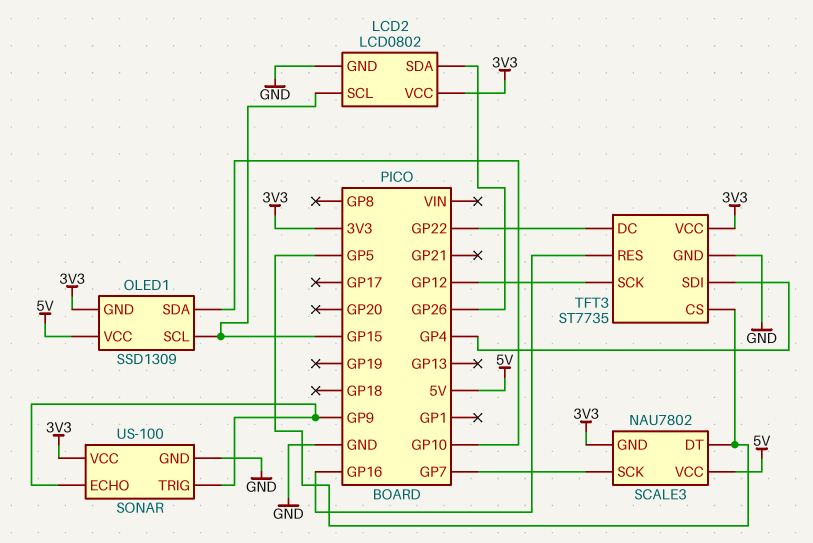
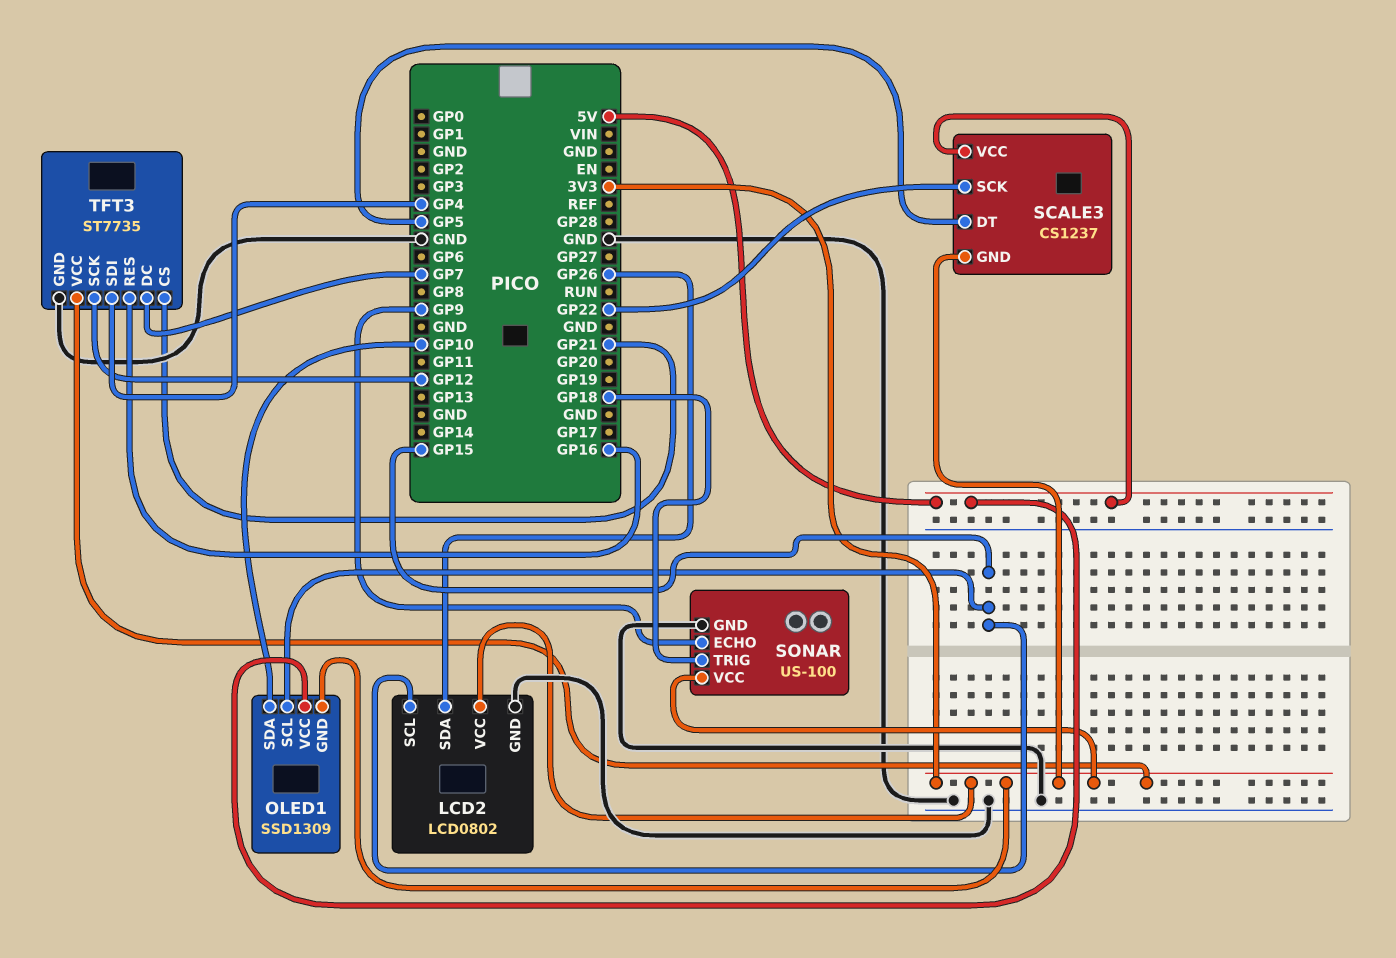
SCALE3: NAU7802 -> CS1237
SCALE3 pin SCK: GP7 -> GP22
SONAR pin TRIG: GP9 -> GP18
TFT3 pin CS: GP5 -> GP21
TFT3 pin DC: GP22 -> GP7

